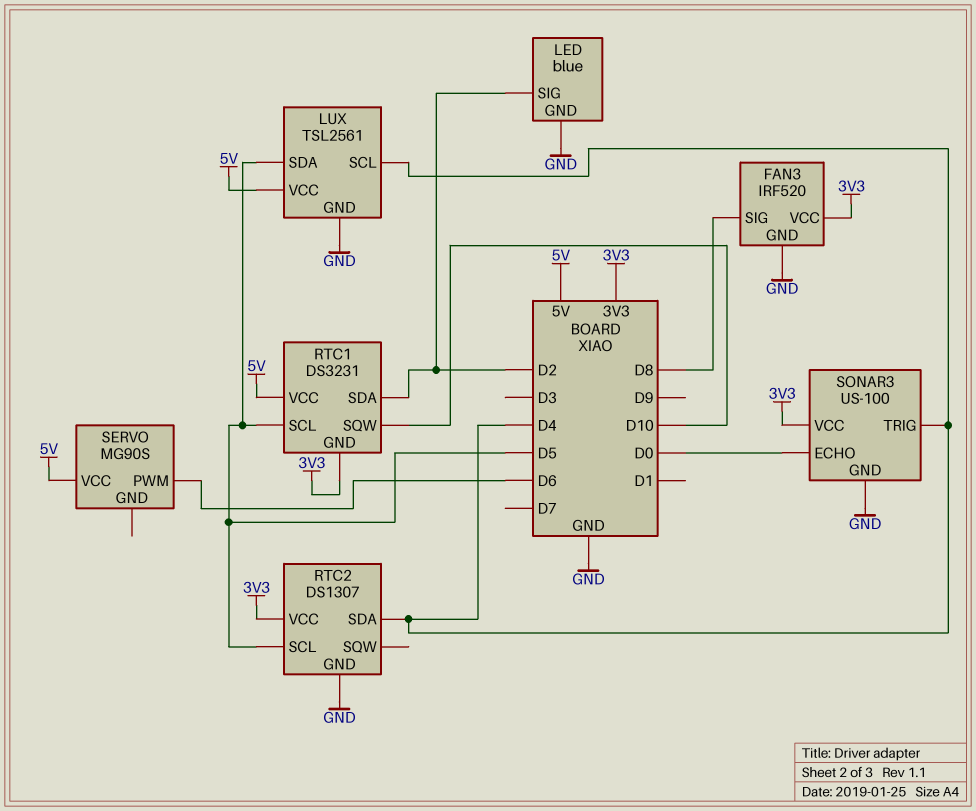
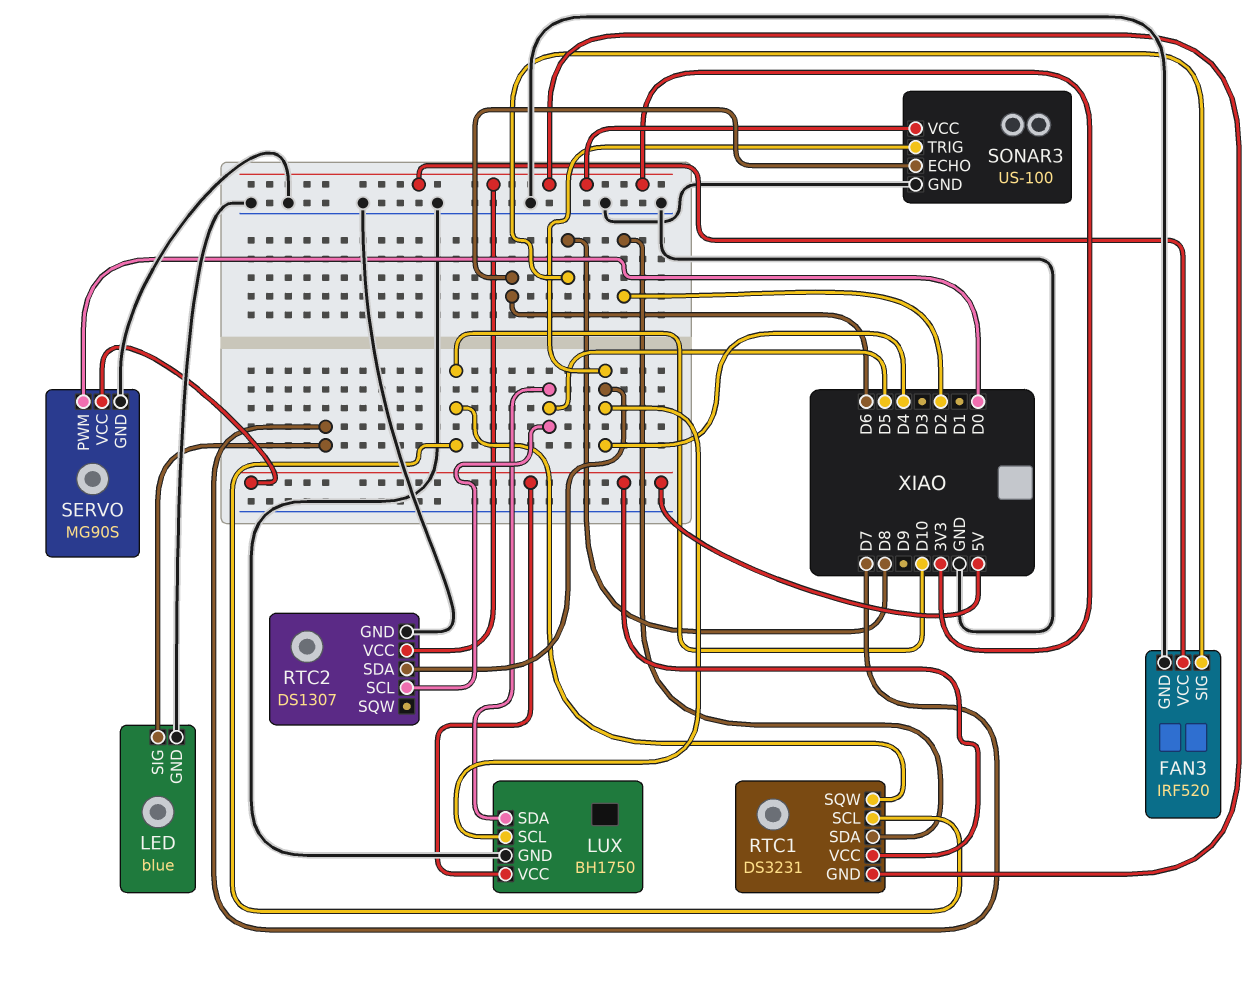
LED pin SIG: D2 -> D7
LUX: TSL2561 -> BH1750
RTC1 pin SCL: D5 -> D10
SERVO pin GND: none -> GND
SERVO pin PWM: D6 -> D0
SONAR3 pin ECHO: D0 -> D6

